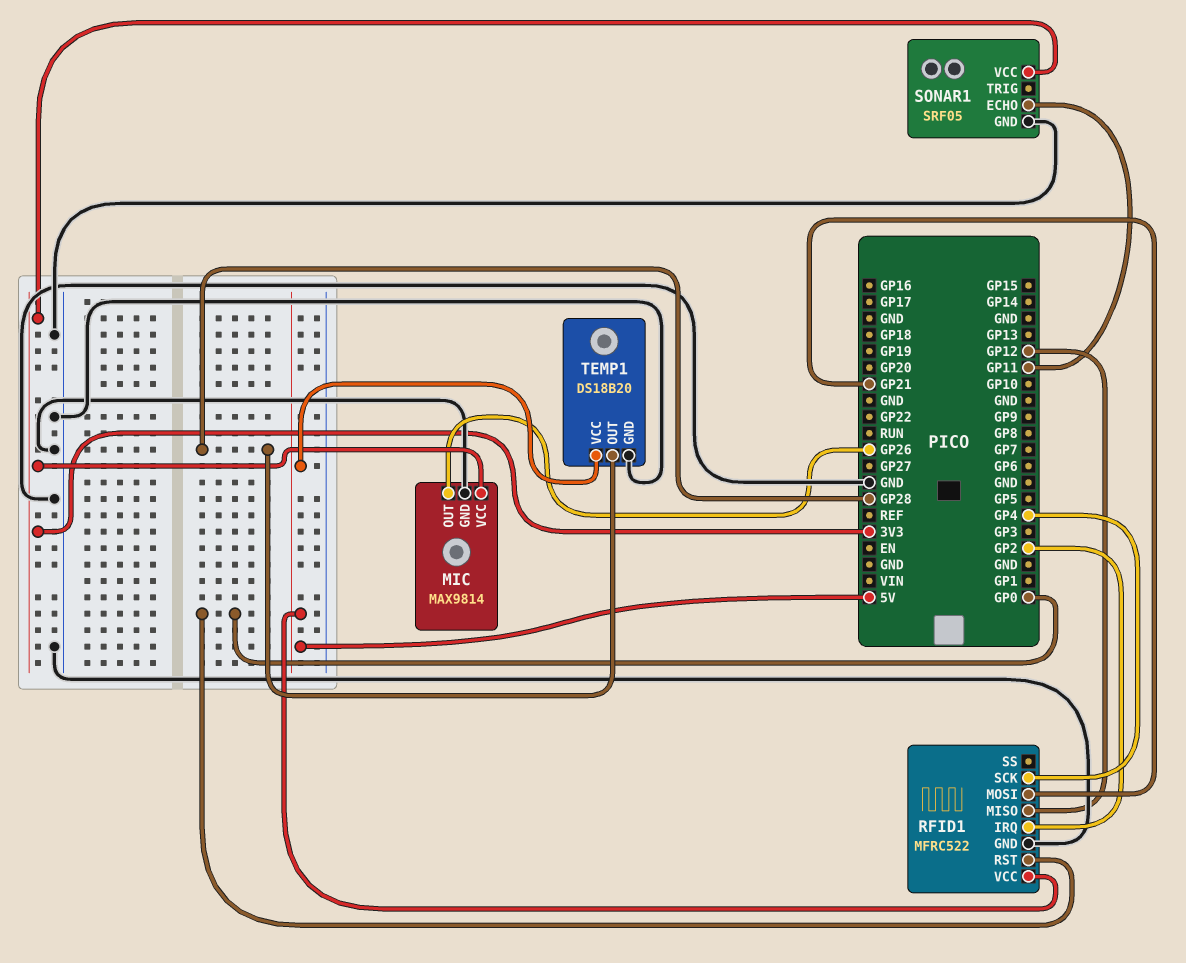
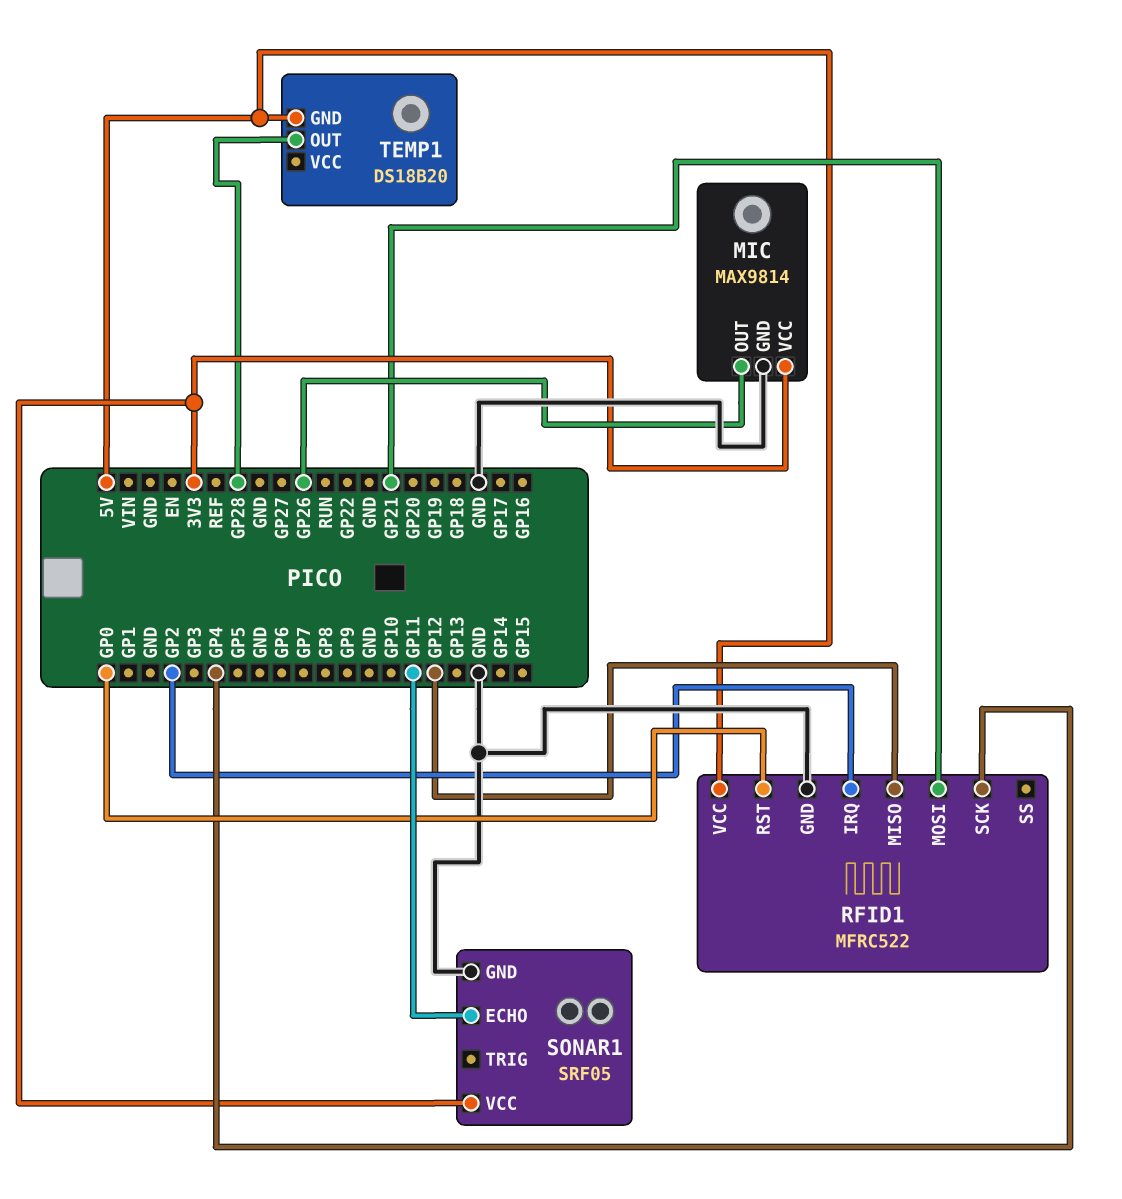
TEMP1 pin GND: GND -> 5V
TEMP1 pin VCC: 5V -> none

